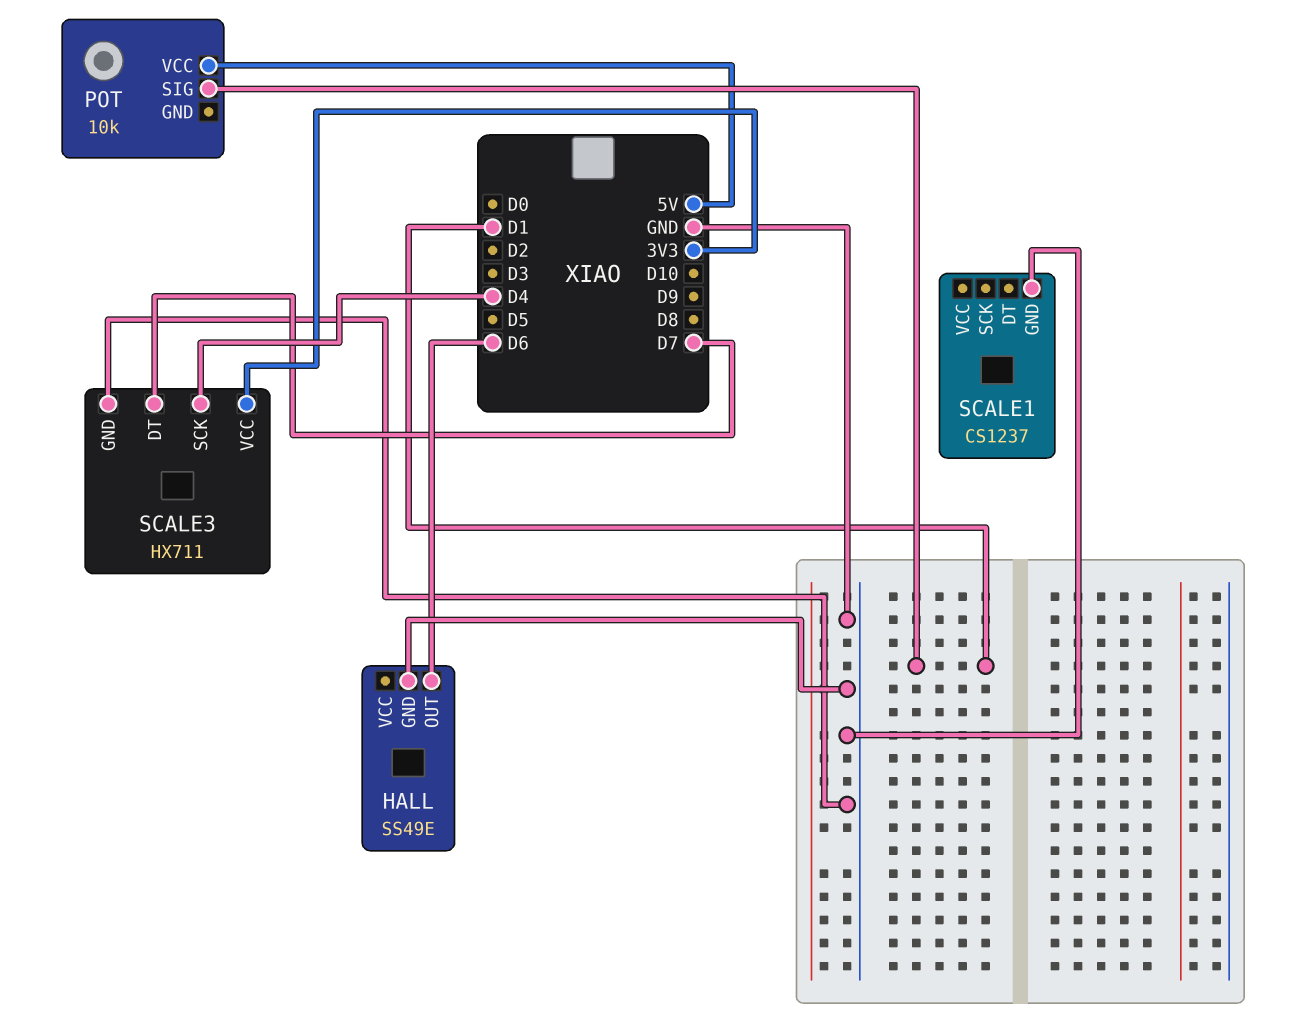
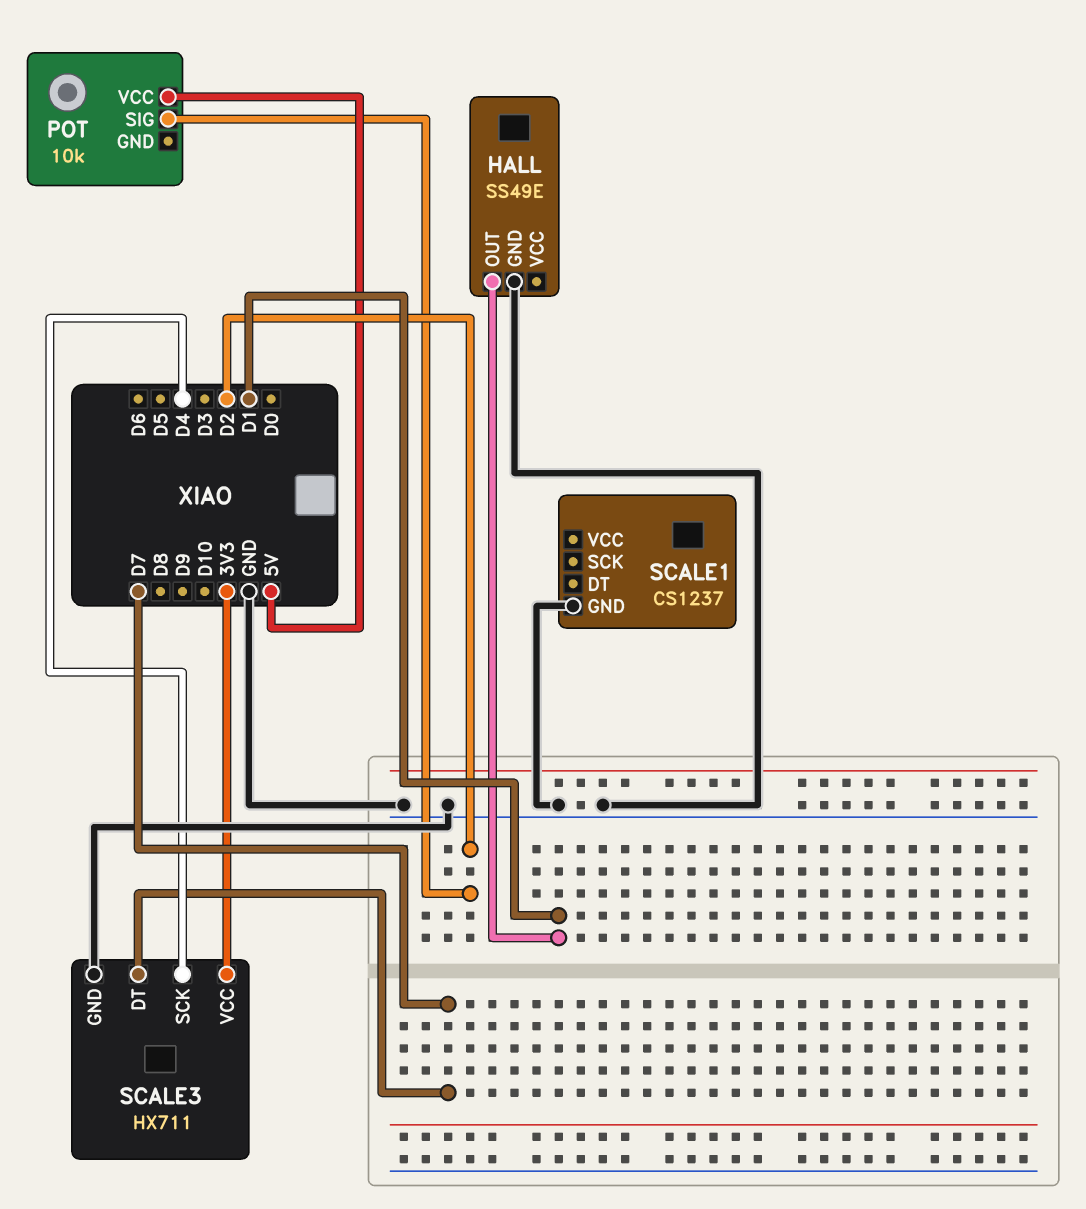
HALL pin OUT: D6 -> D1
POT pin SIG: D1 -> D2

